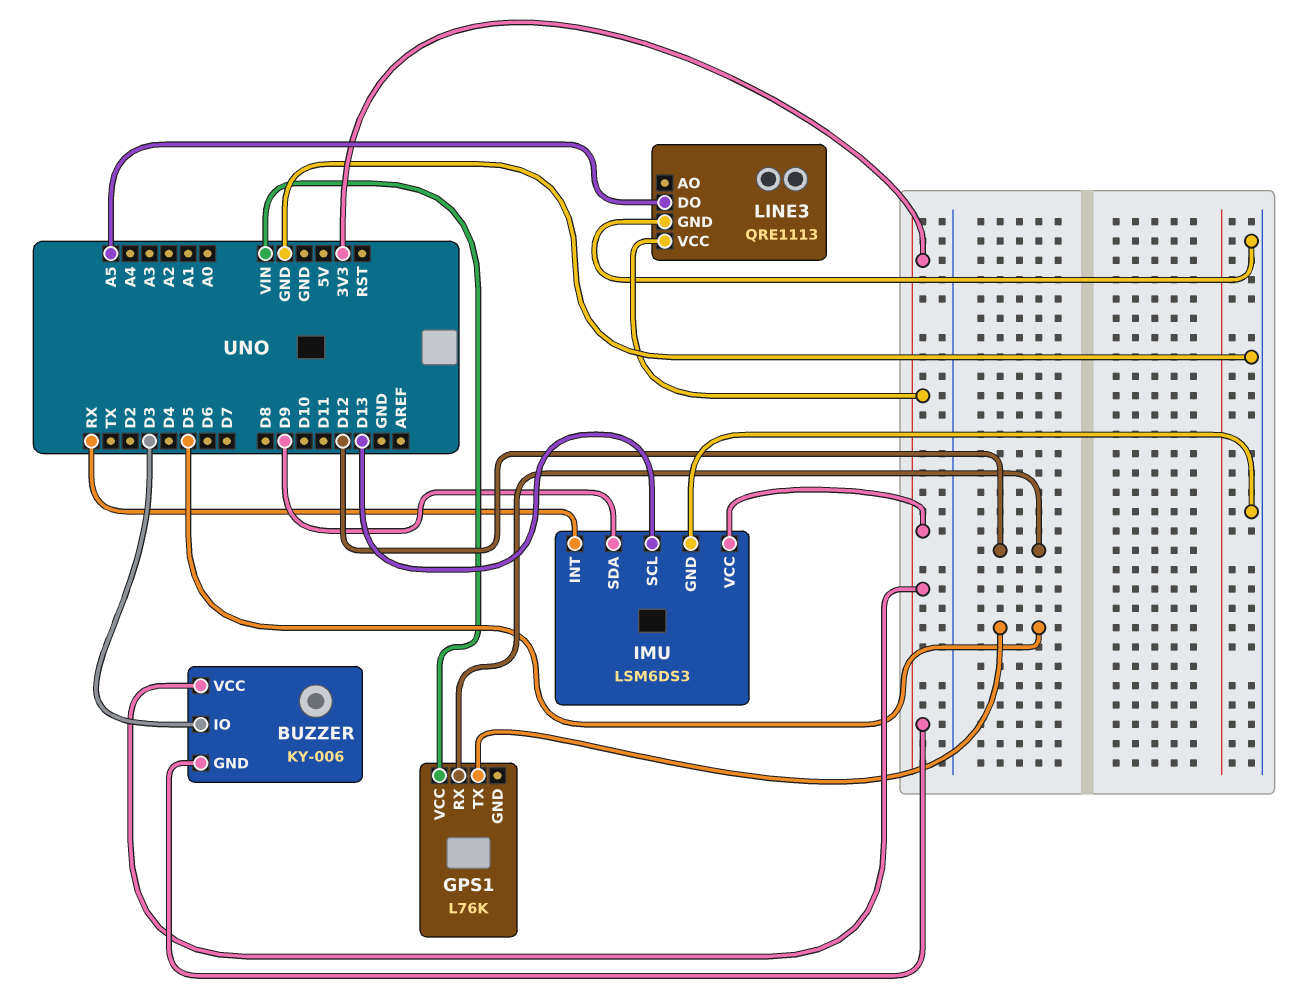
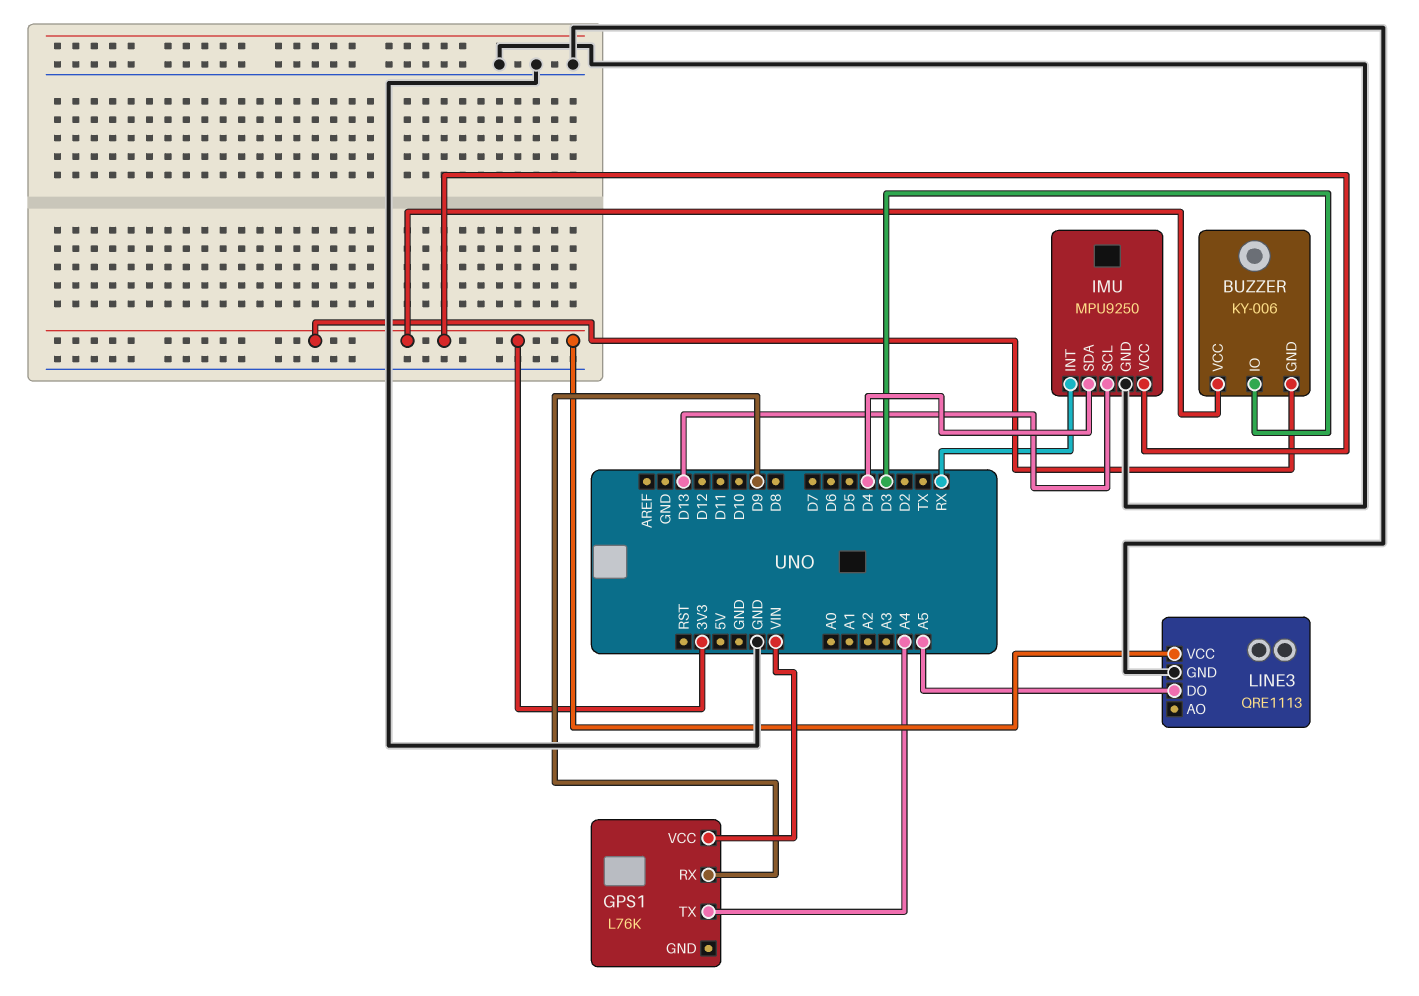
GPS1 pin RX: D12 -> D9
GPS1 pin TX: D5 -> A4
IMU: LSM6DS3 -> MPU9250
IMU pin SDA: D9 -> D4

